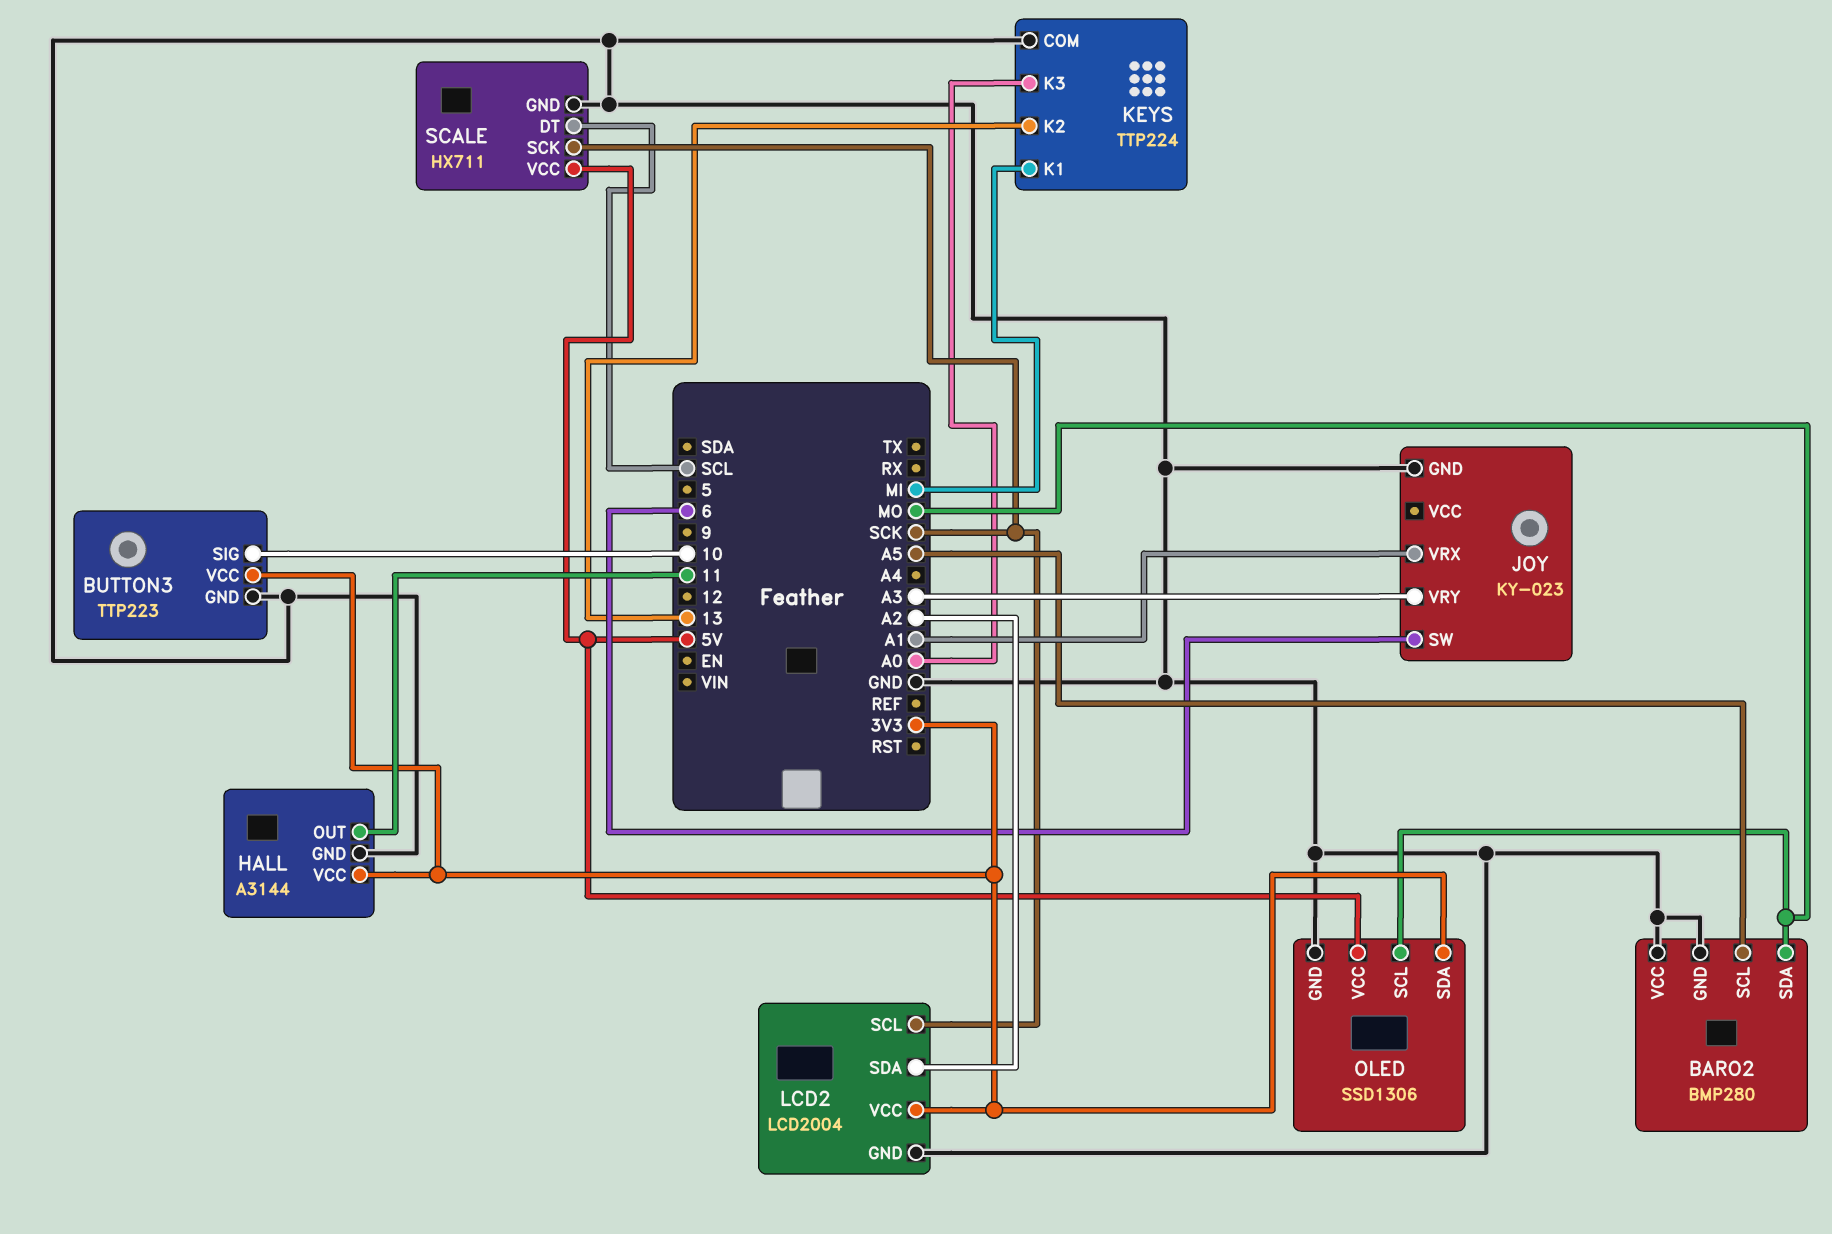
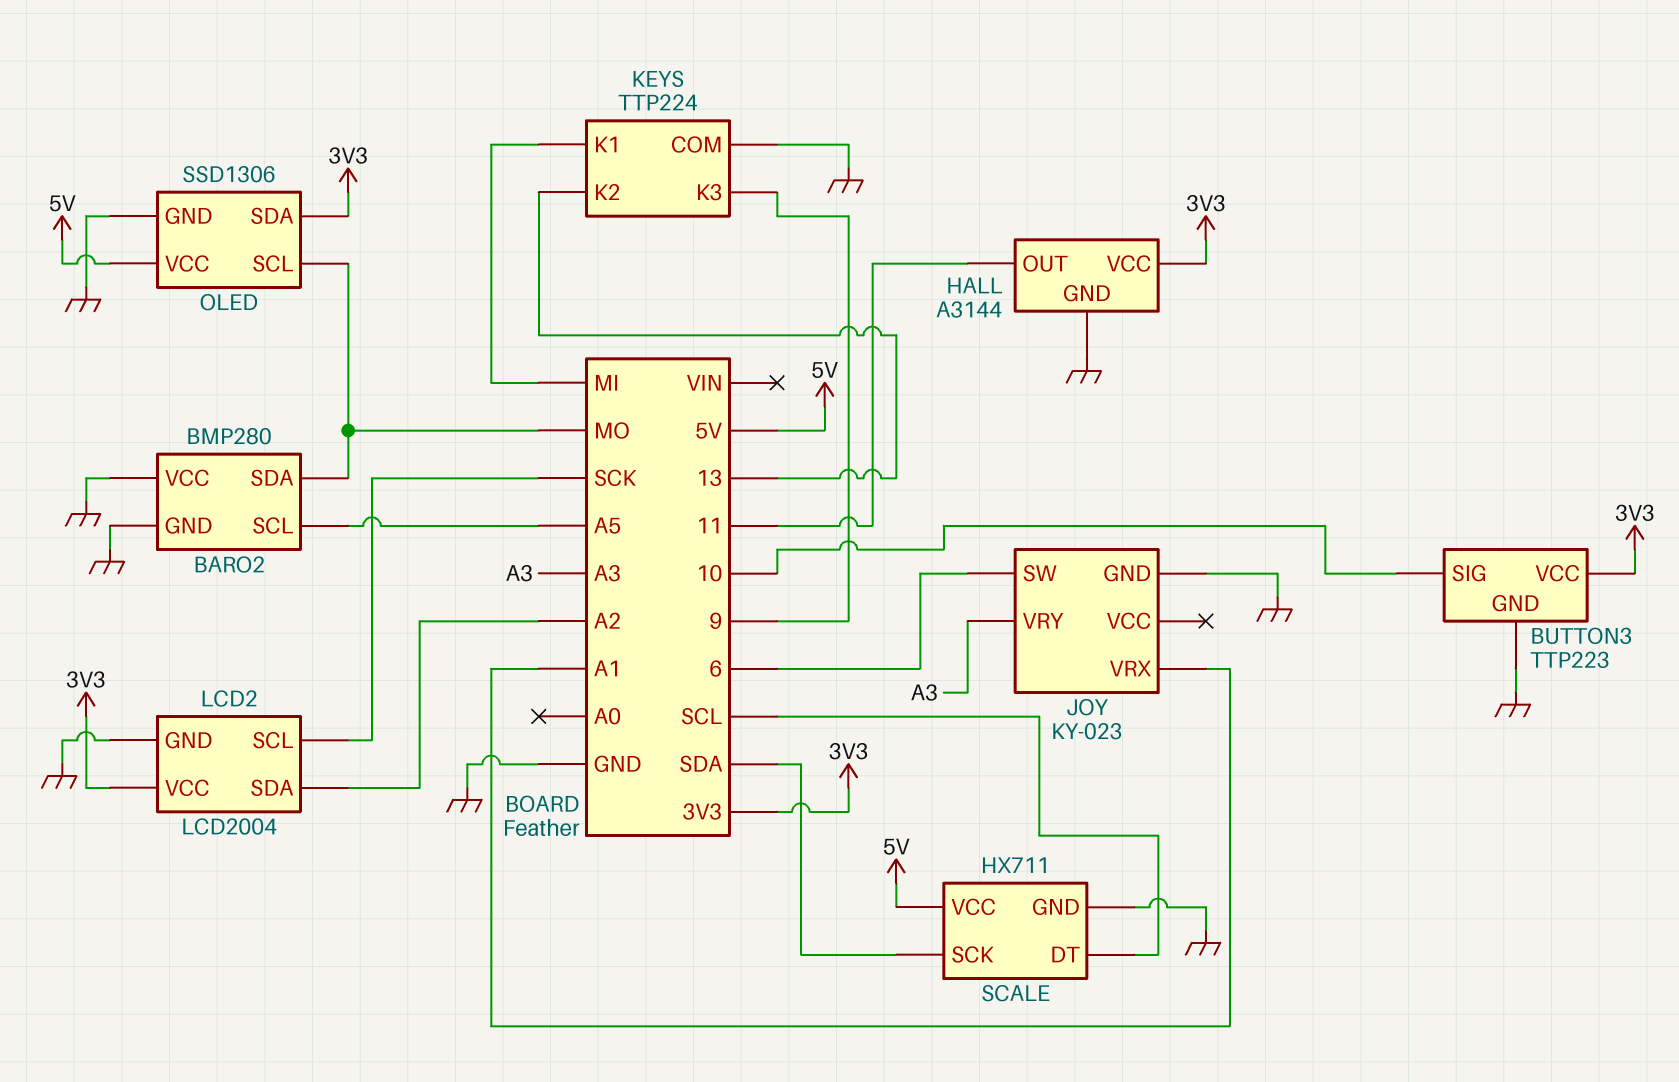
KEYS pin K3: A0 -> 9
SCALE pin SCK: SCK -> SDA

